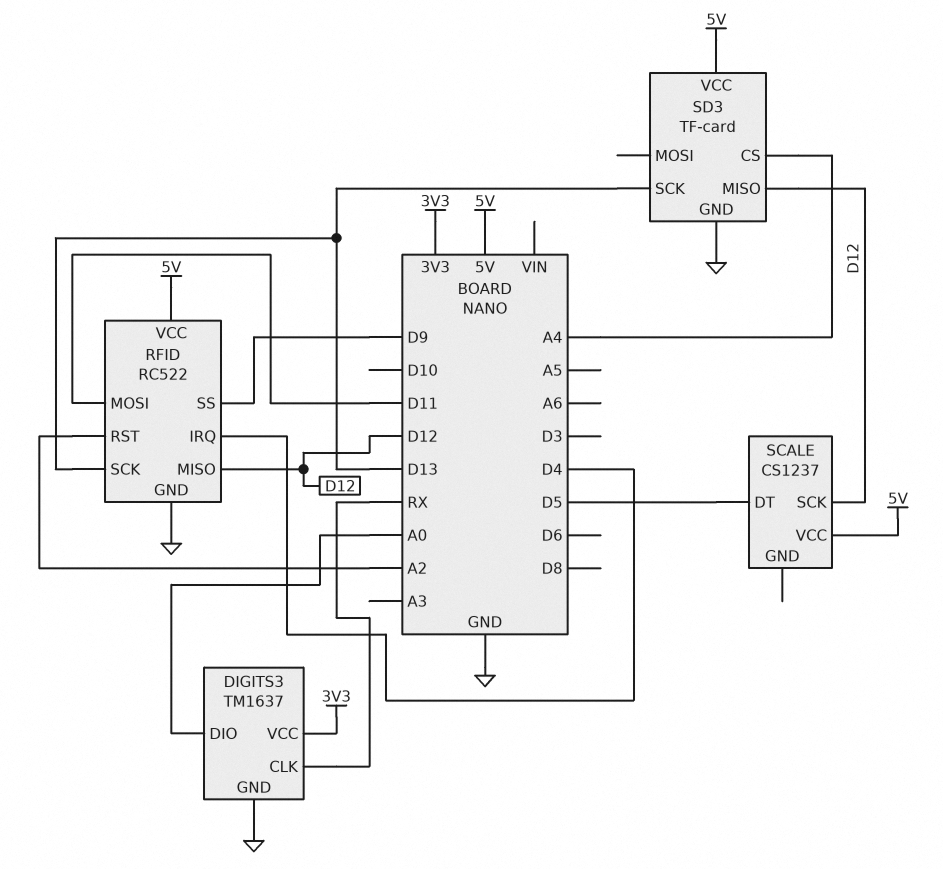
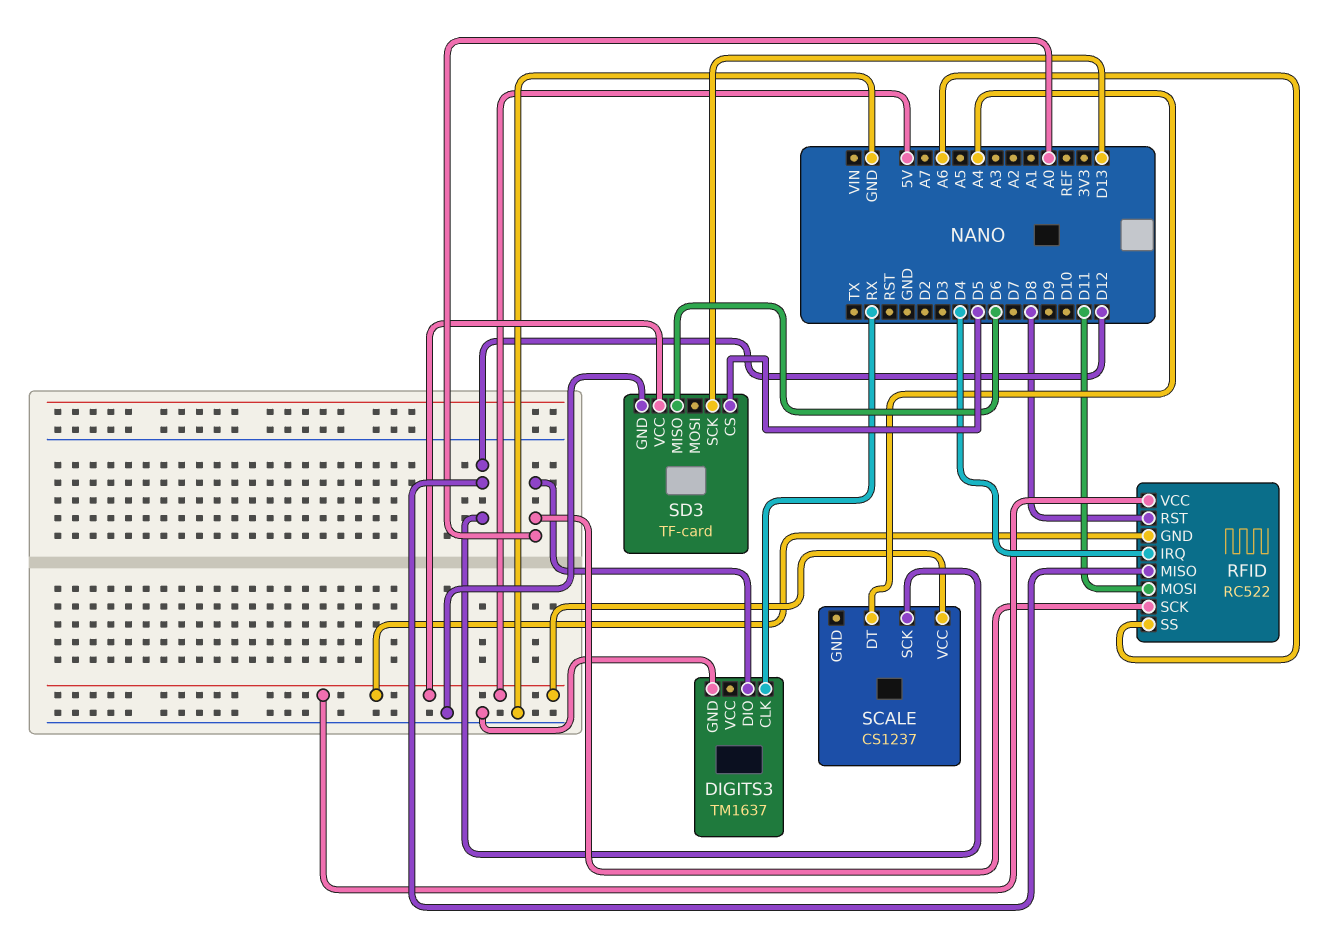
DIGITS3 pin VCC: 3V3 -> none
RFID pin GND: GND -> 5V
RFID pin RST: A2 -> D8
RFID pin SCK: D13 -> A0
RFID pin SS: D9 -> A6
SCALE pin DT: D5 -> A4
SD3 pin CS: A4 -> D5
SD3 pin MISO: D12 -> D6

